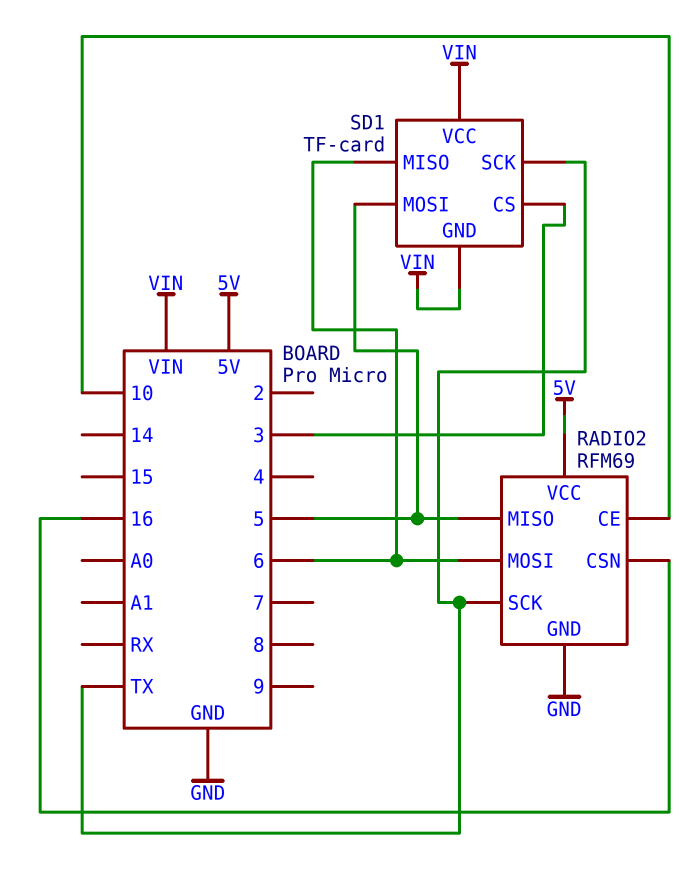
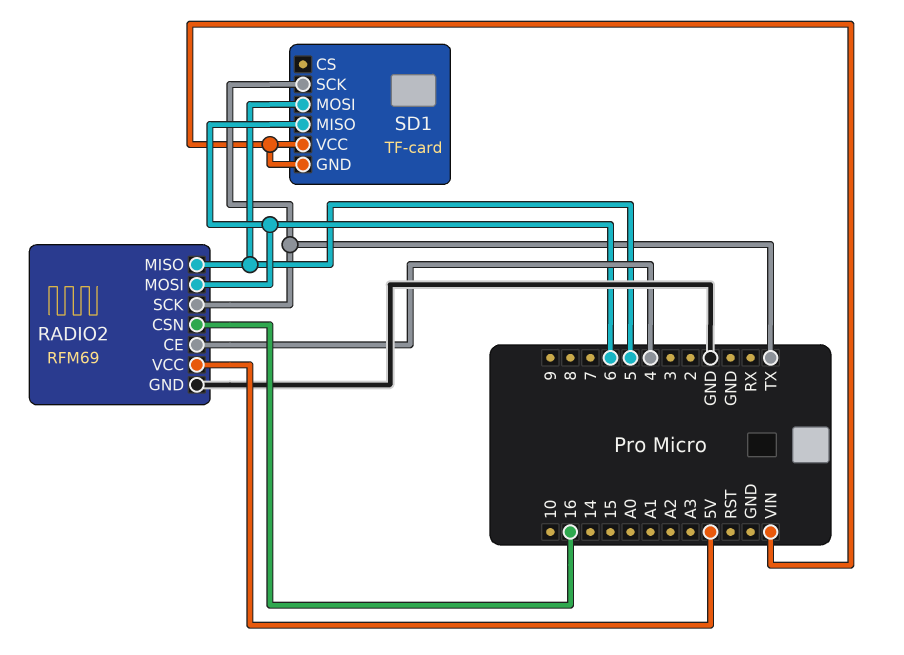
RADIO2 pin CE: 10 -> 4
SD1 pin CS: 3 -> none

